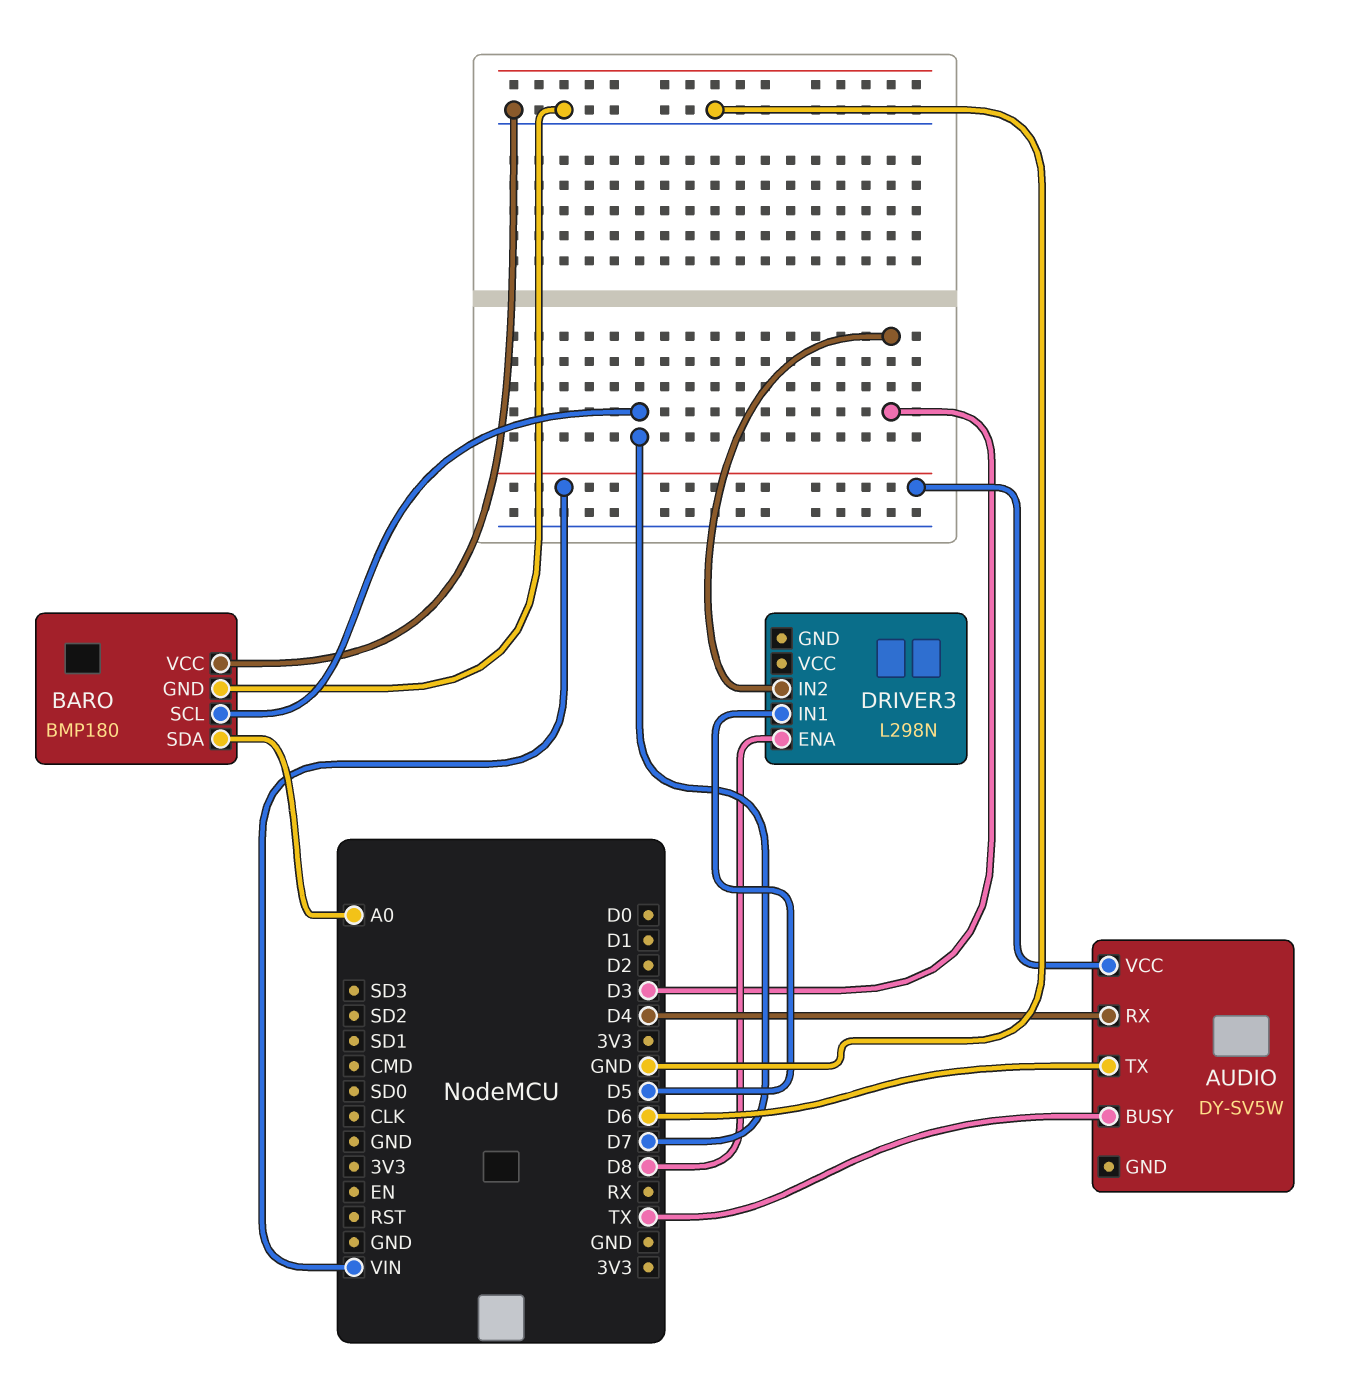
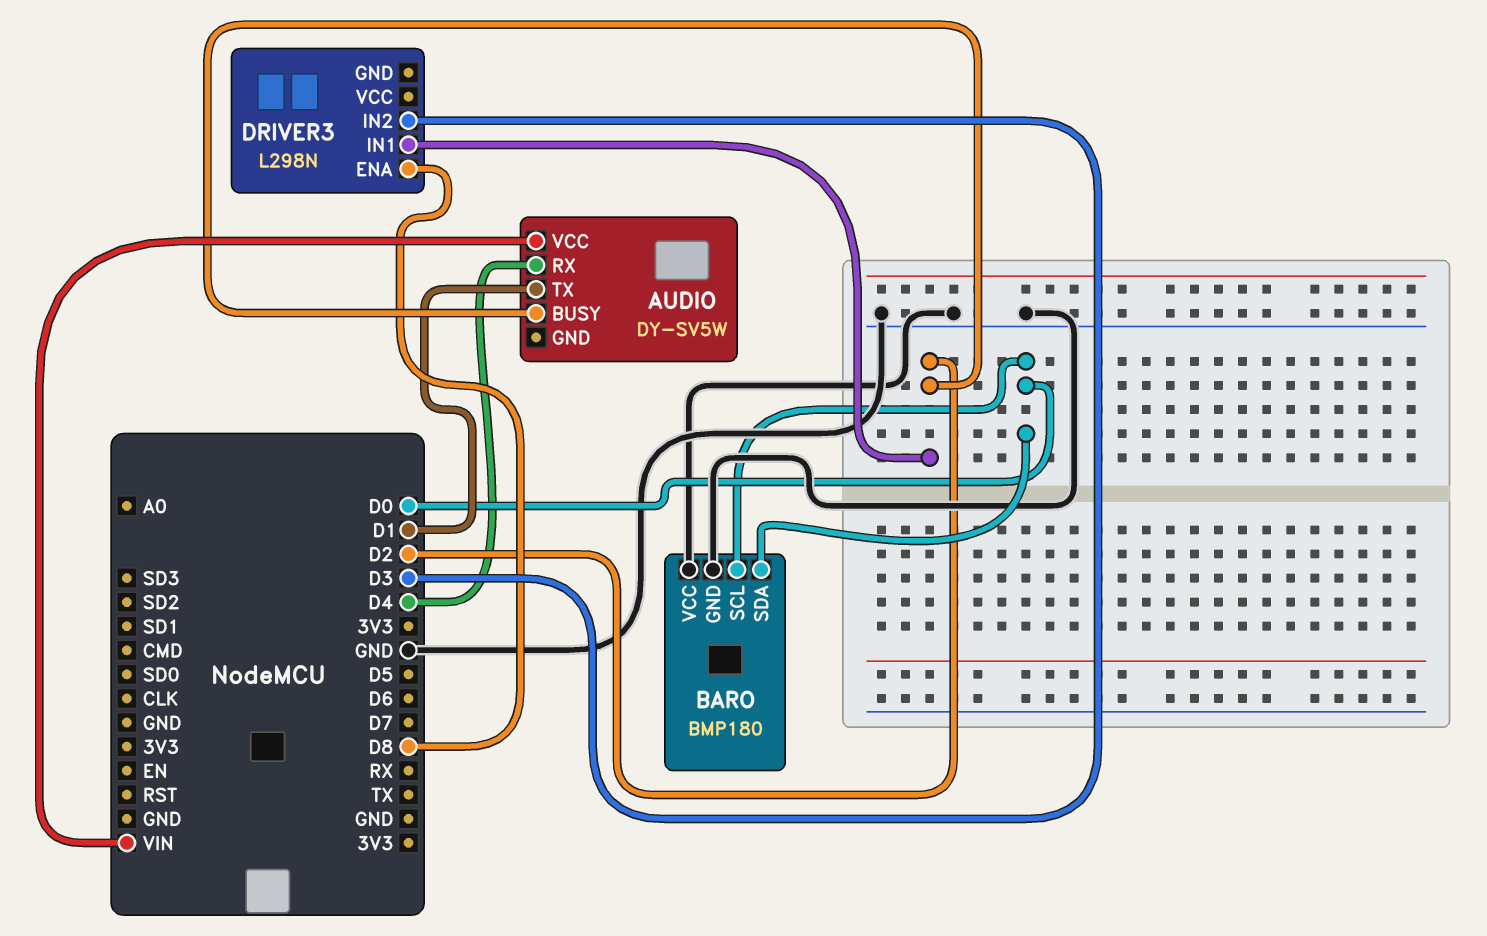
AUDIO pin BUSY: TX -> D2
AUDIO pin TX: D6 -> D1
BARO pin SCL: D7 -> D0
BARO pin SDA: A0 -> D0
DRIVER3 pin IN1: D5 -> D2

